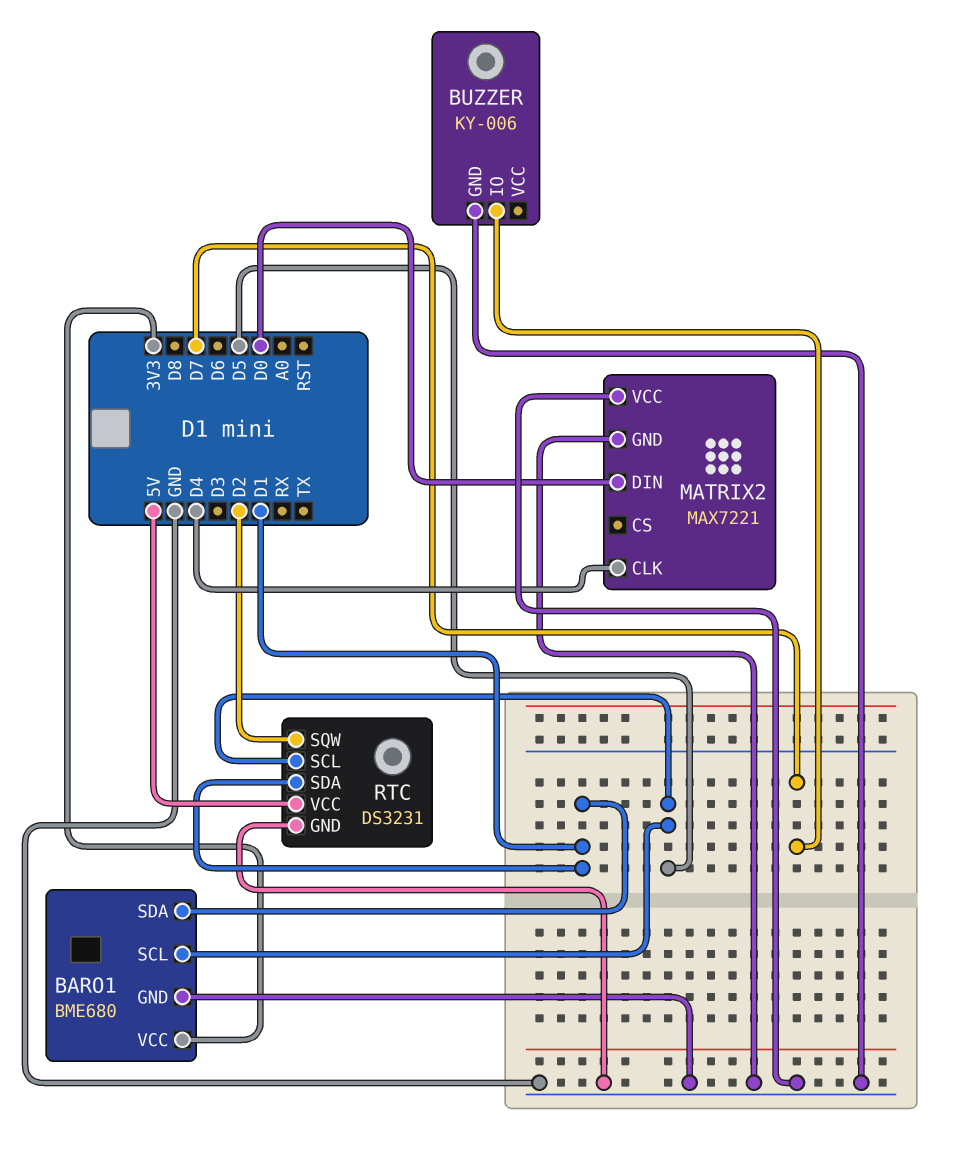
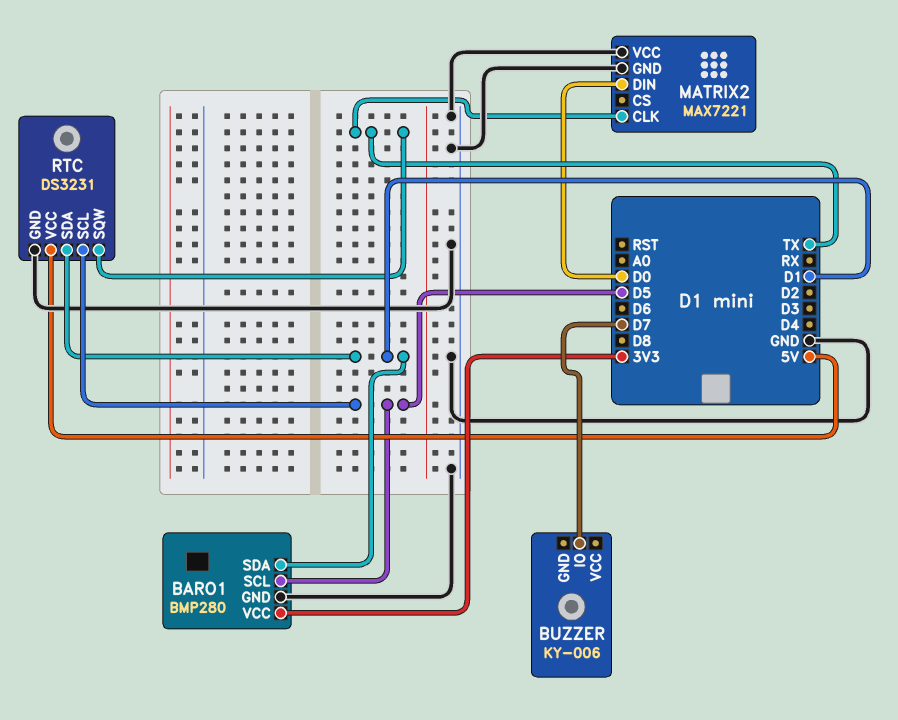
BARO1: BME680 -> BMP280
BUZZER pin GND: GND -> none
MATRIX2 pin CLK: D4 -> TX
RTC pin SQW: D2 -> TX

